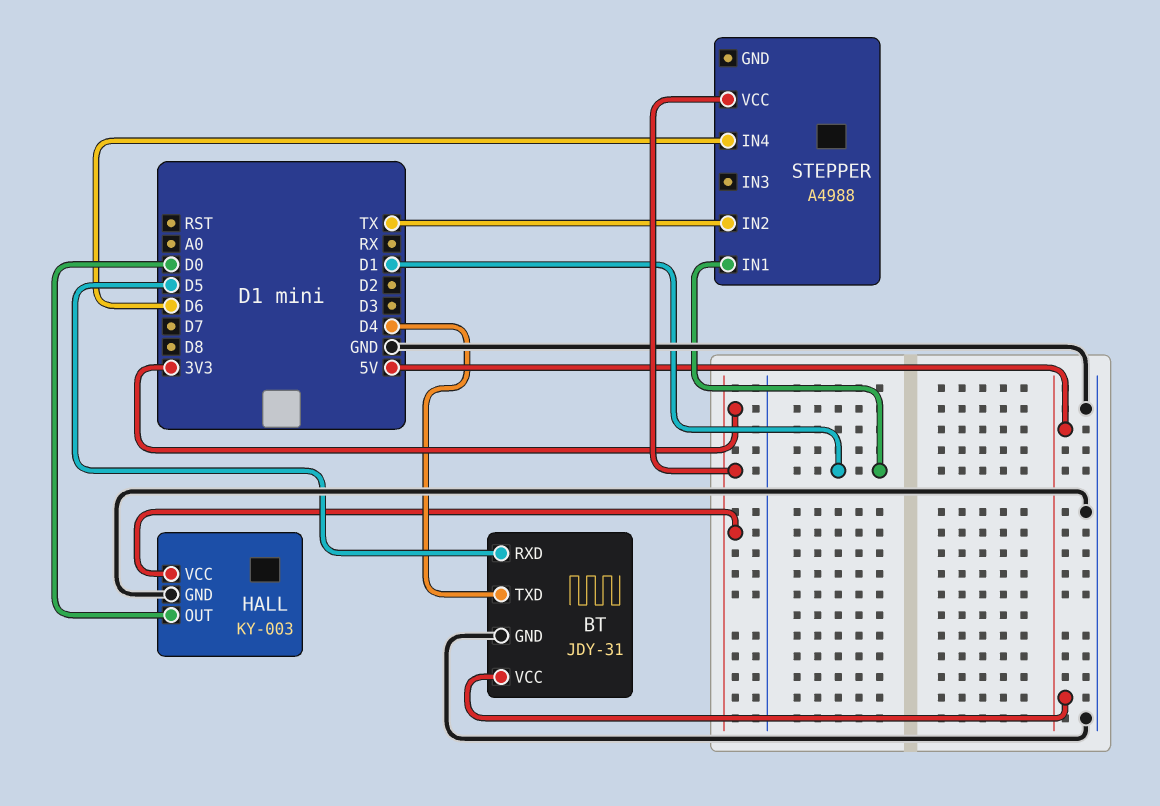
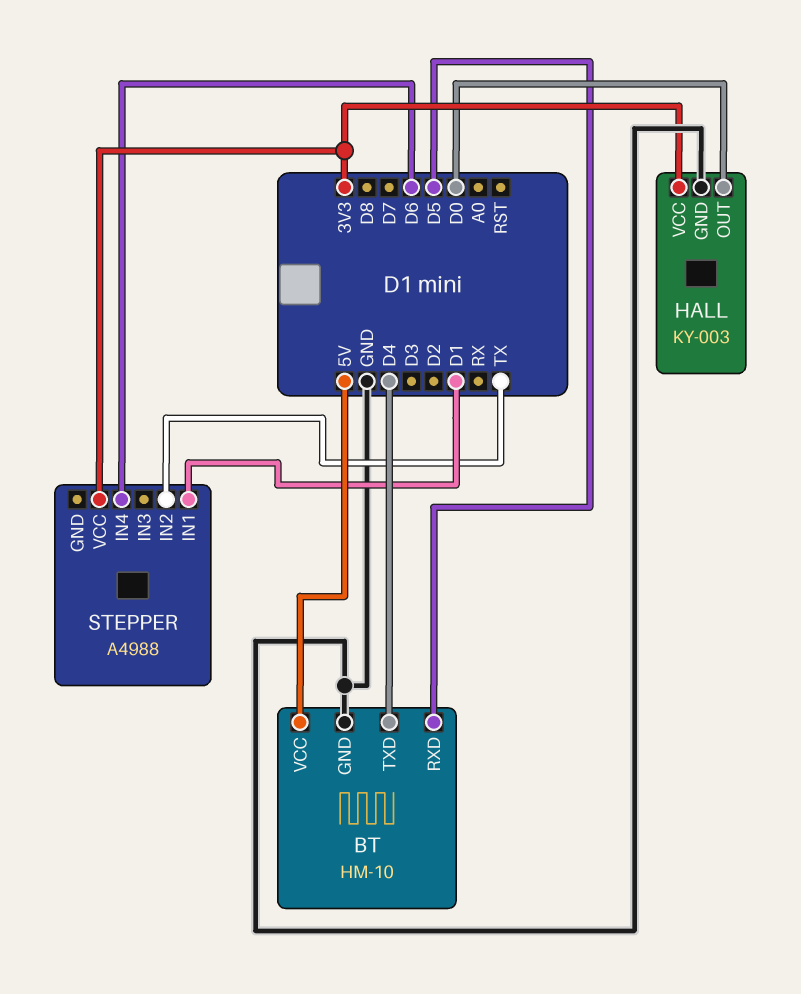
BT: JDY-31 -> HM-10

